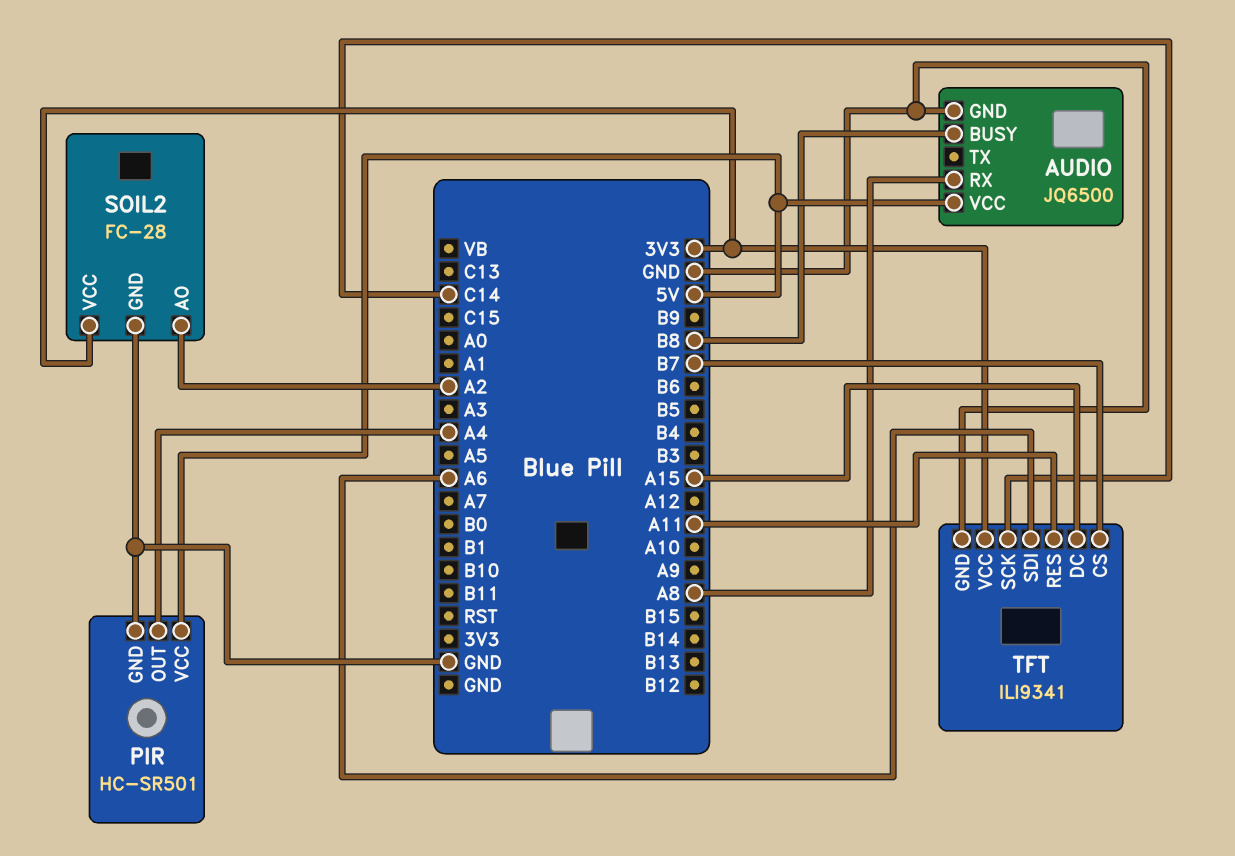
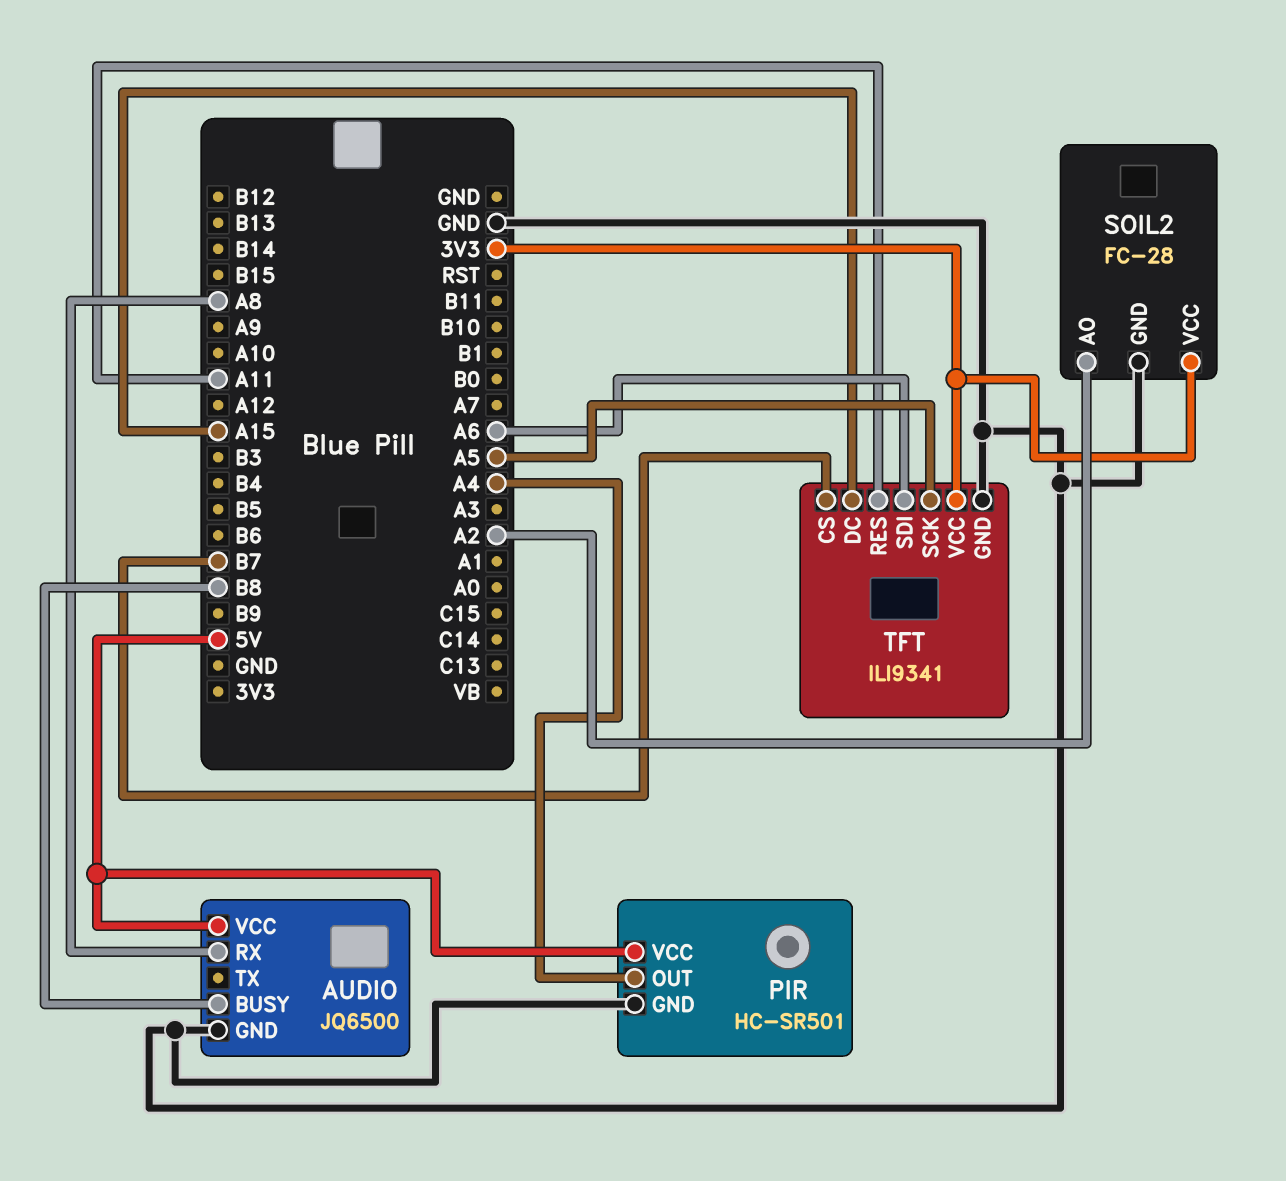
TFT pin SCK: C14 -> A5

